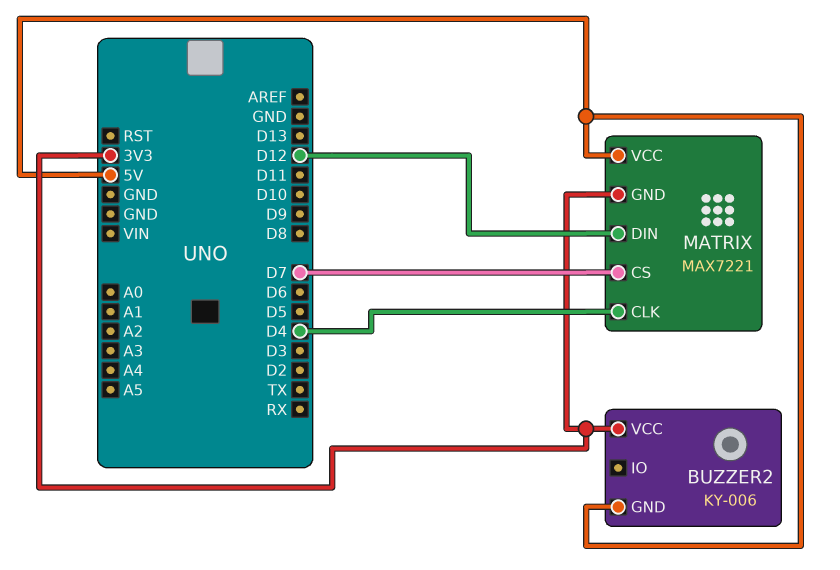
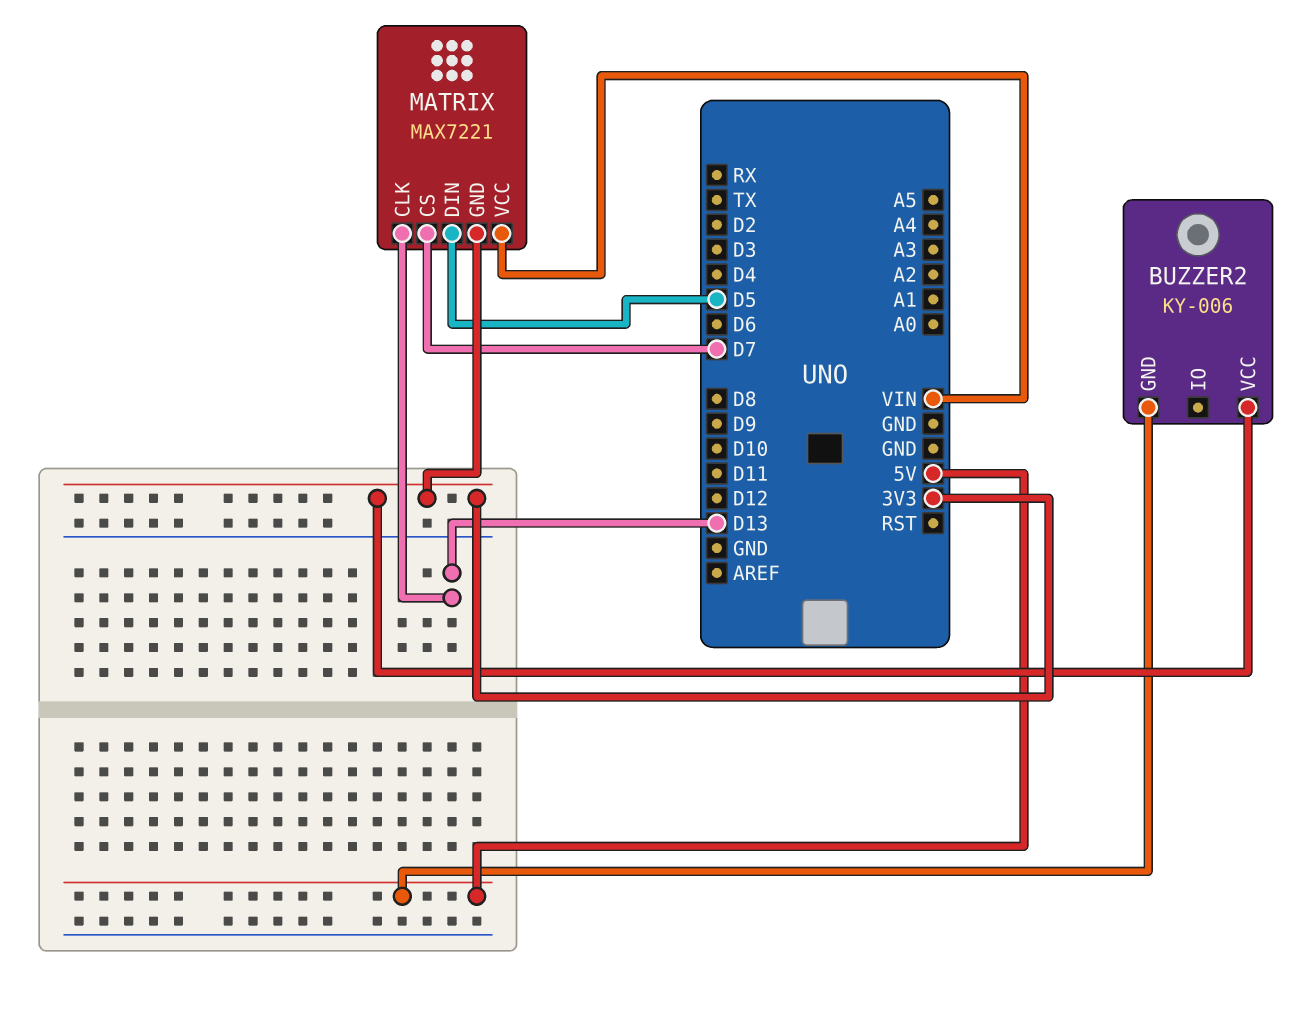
MATRIX pin CLK: D4 -> D13
MATRIX pin DIN: D12 -> D5
MATRIX pin VCC: 5V -> VIN

